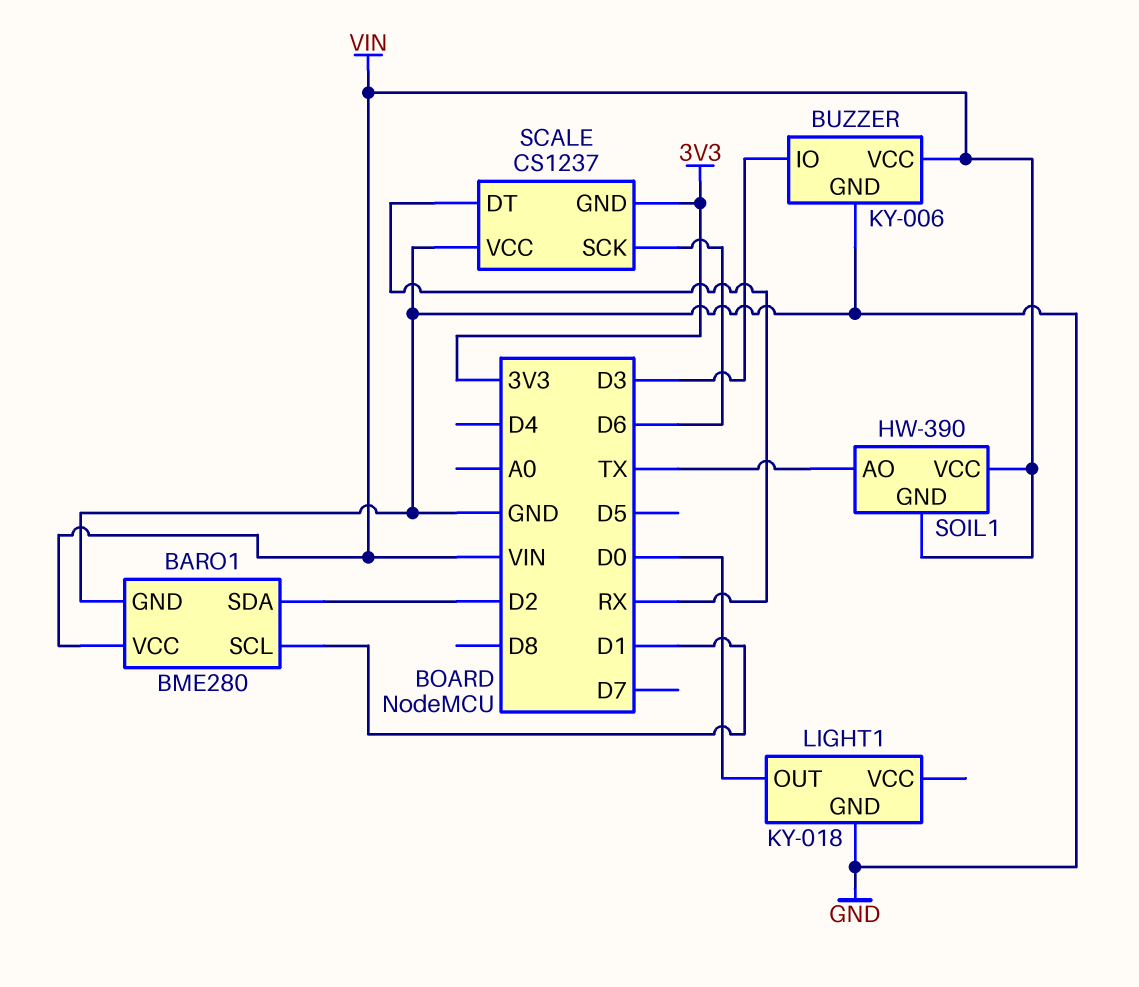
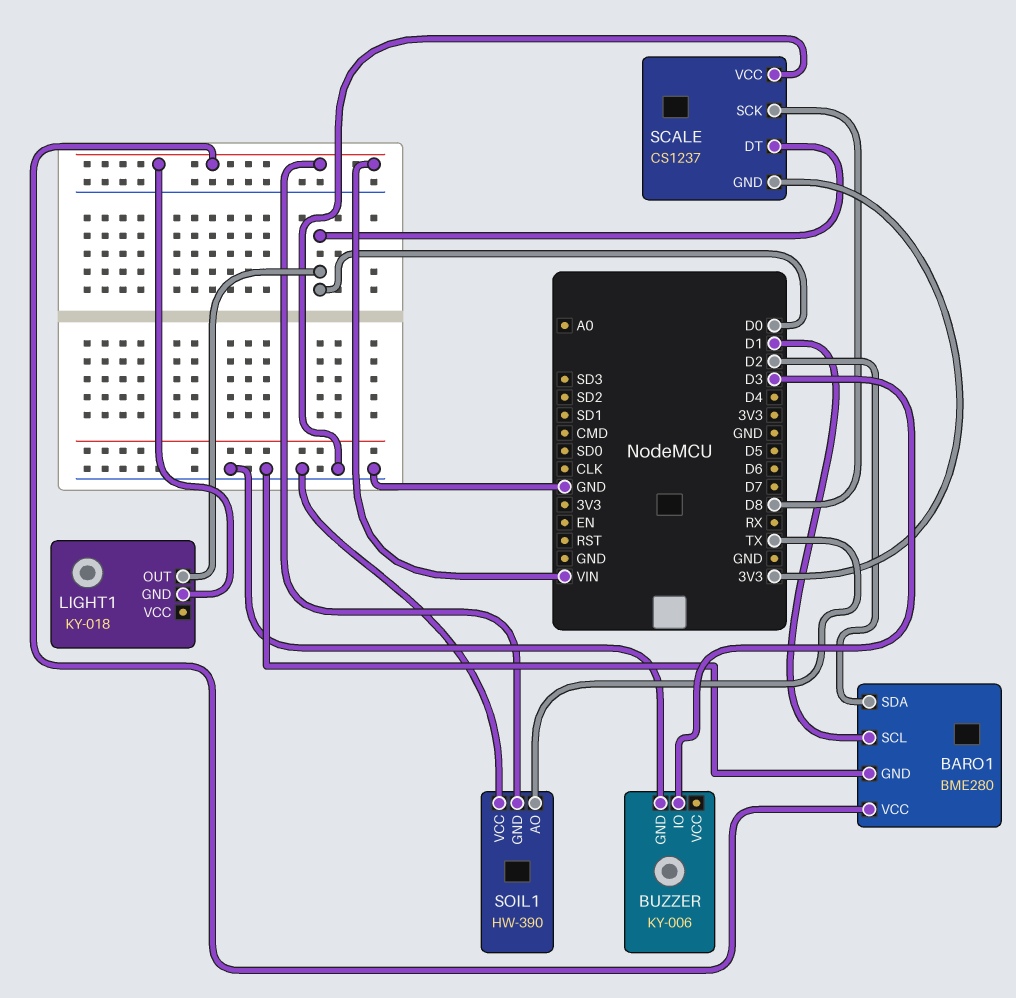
BUZZER pin VCC: VIN -> none
LIGHT1 pin GND: GND -> VIN
SCALE pin DT: RX -> D0
SCALE pin SCK: D6 -> D8
SOIL1 pin VCC: VIN -> GND

